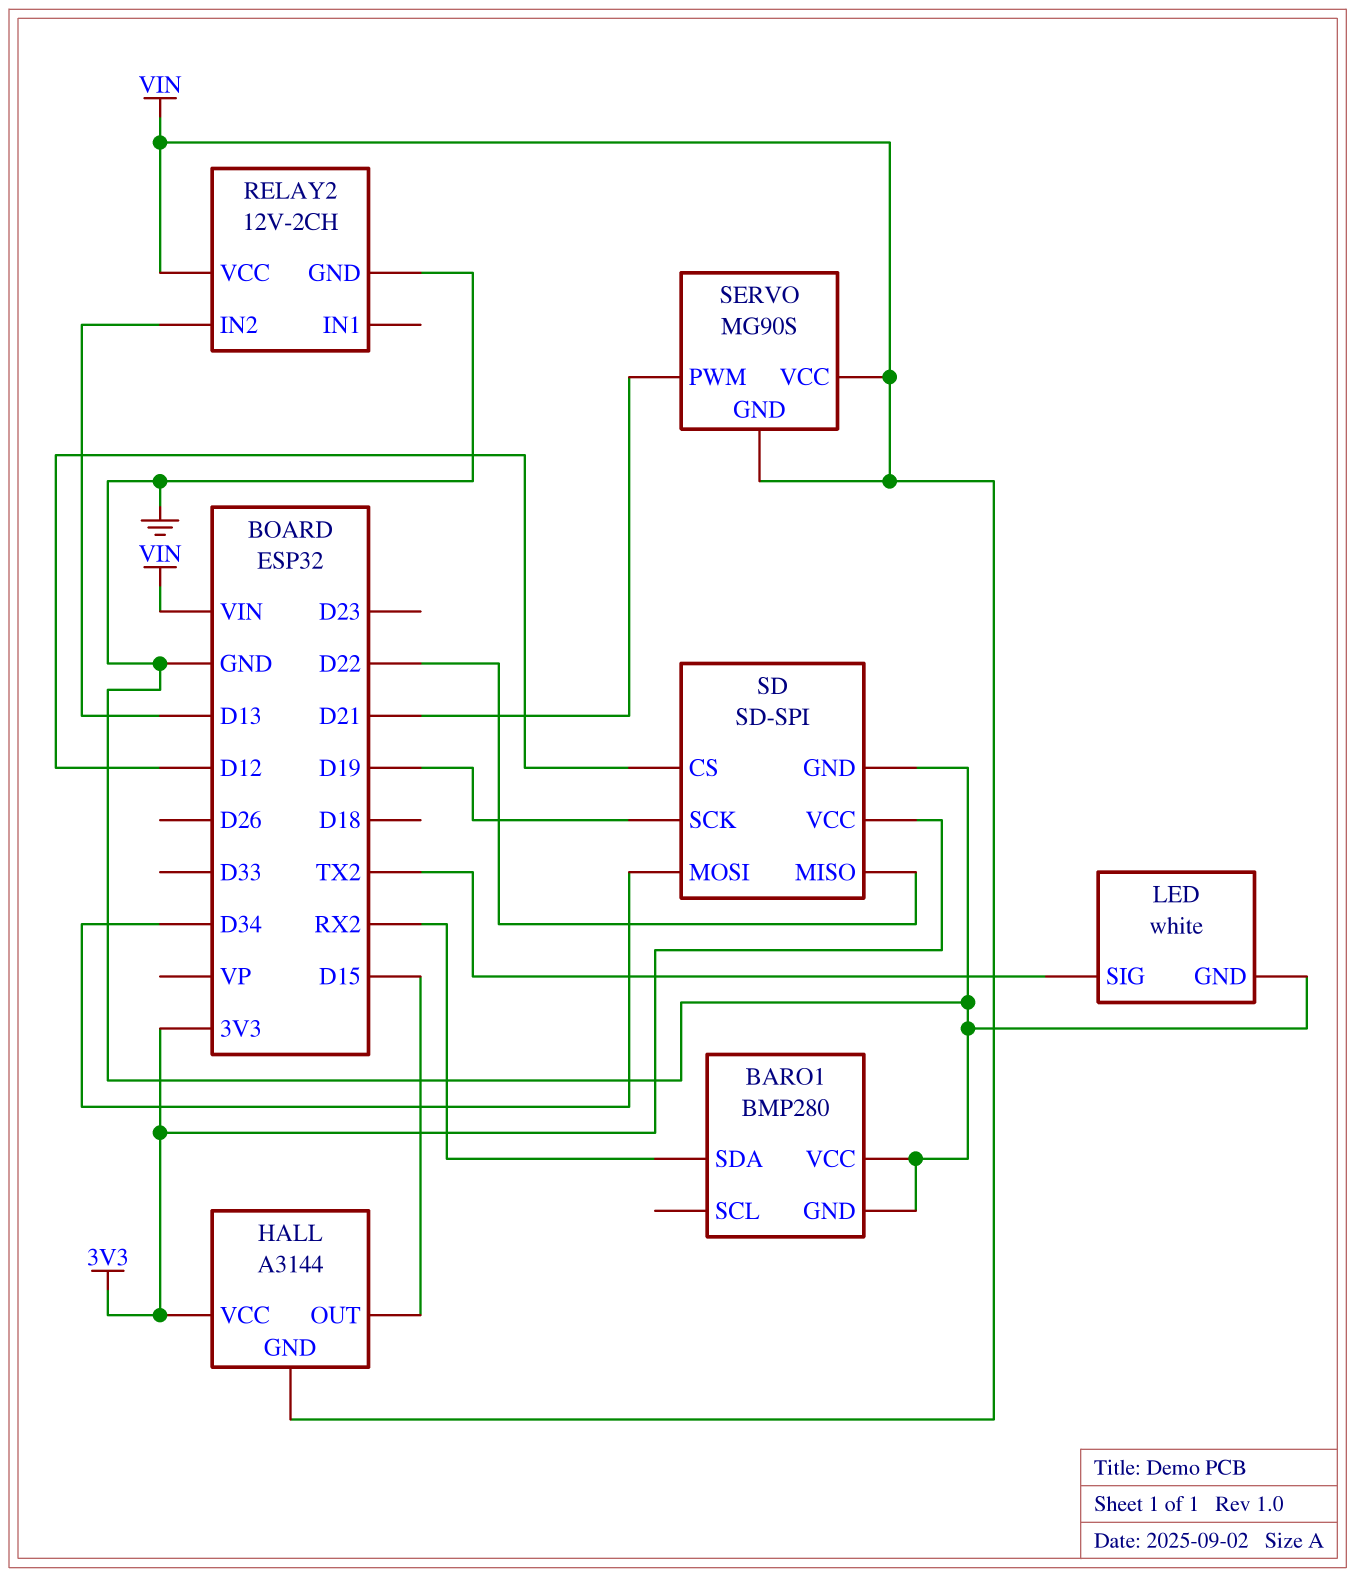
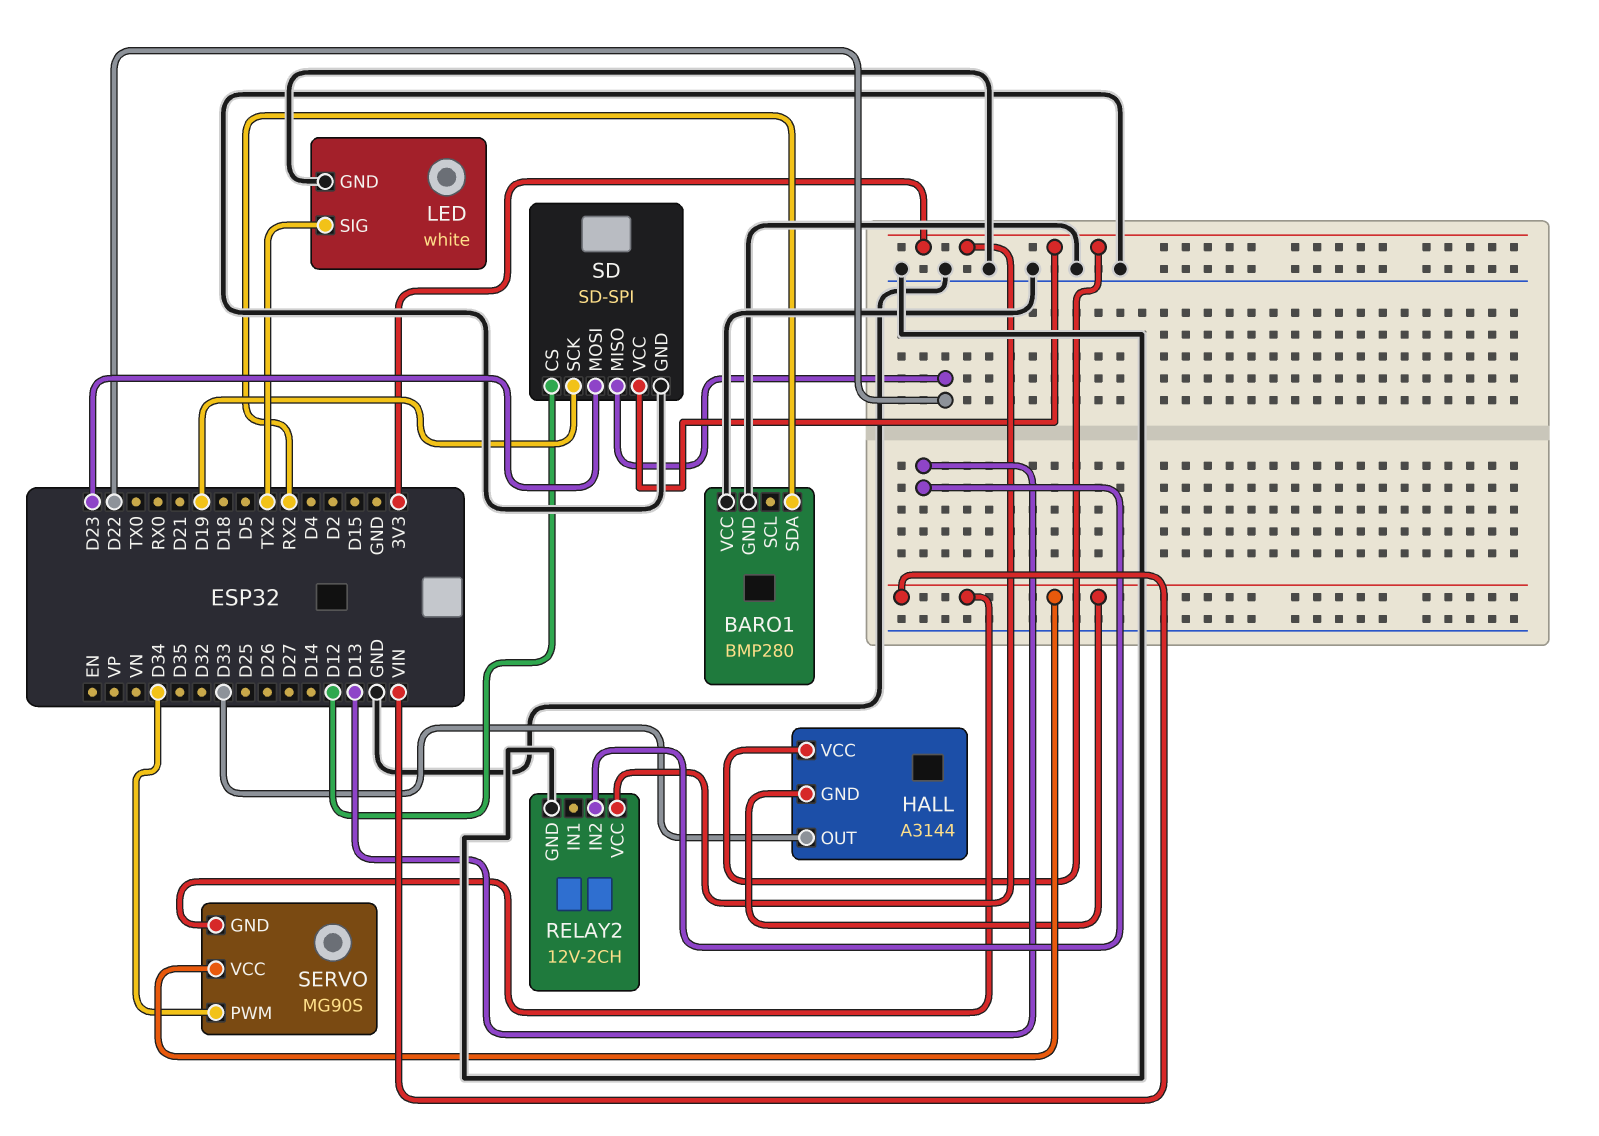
HALL pin OUT: D15 -> D33
RELAY2 pin VCC: VIN -> 3V3
SD pin MOSI: D34 -> D23
SERVO pin PWM: D21 -> D34

